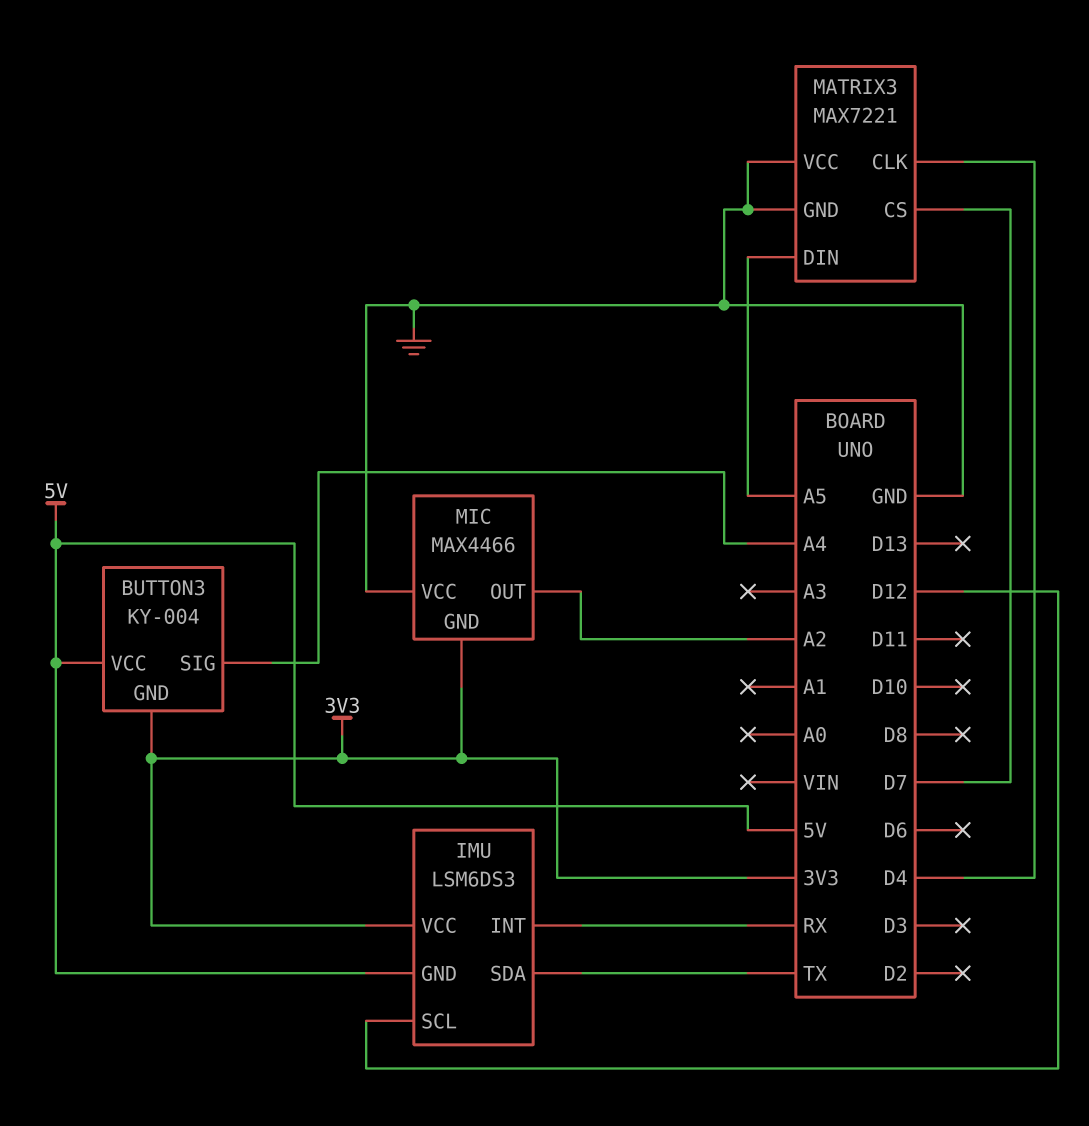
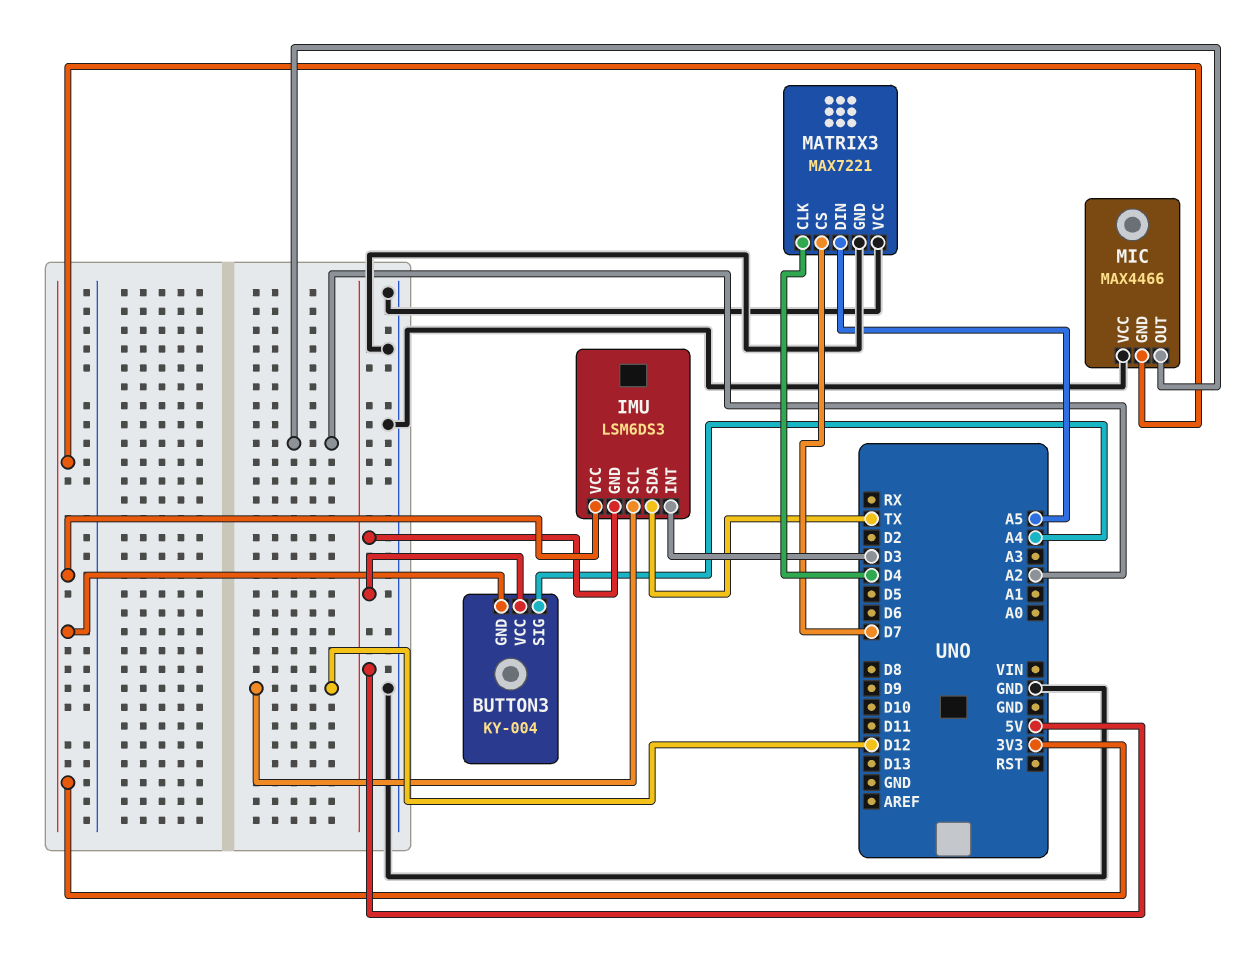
IMU pin INT: RX -> D3

